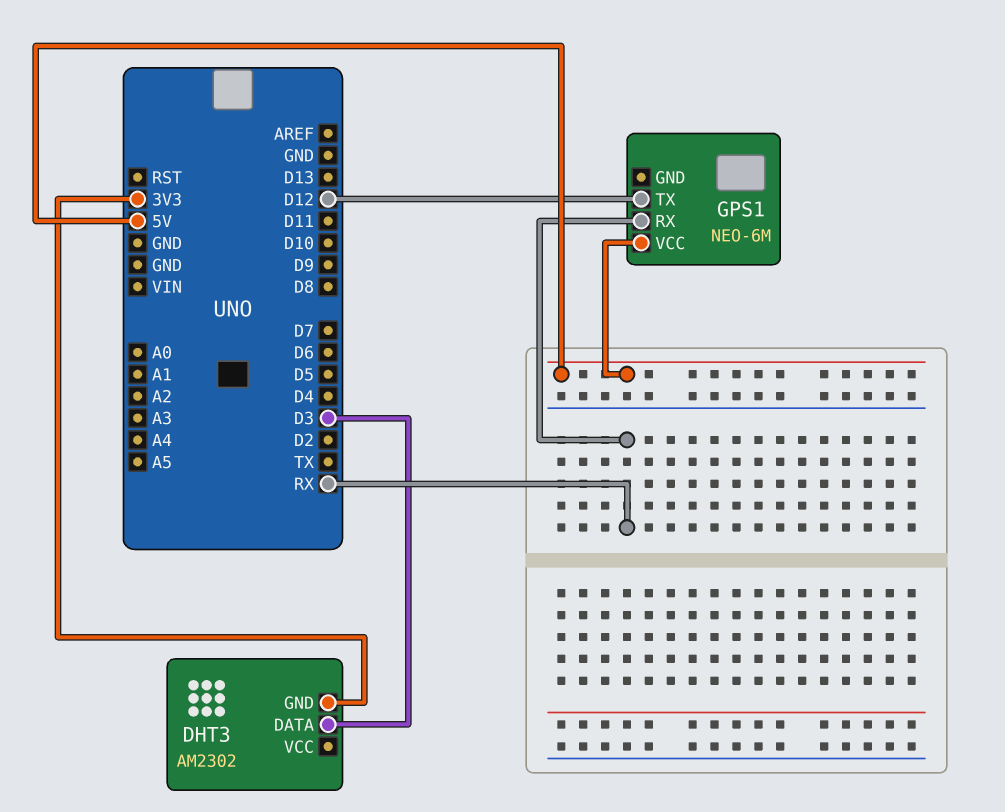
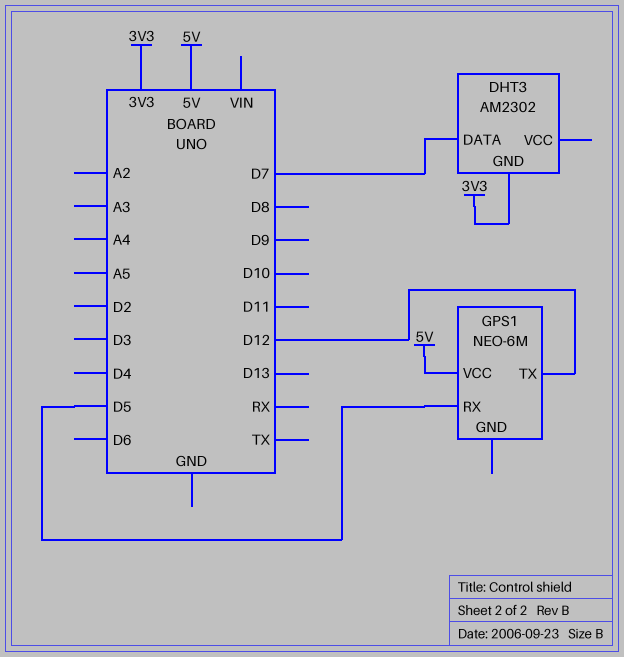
DHT3 pin DATA: D3 -> D7
GPS1 pin RX: RX -> D5

